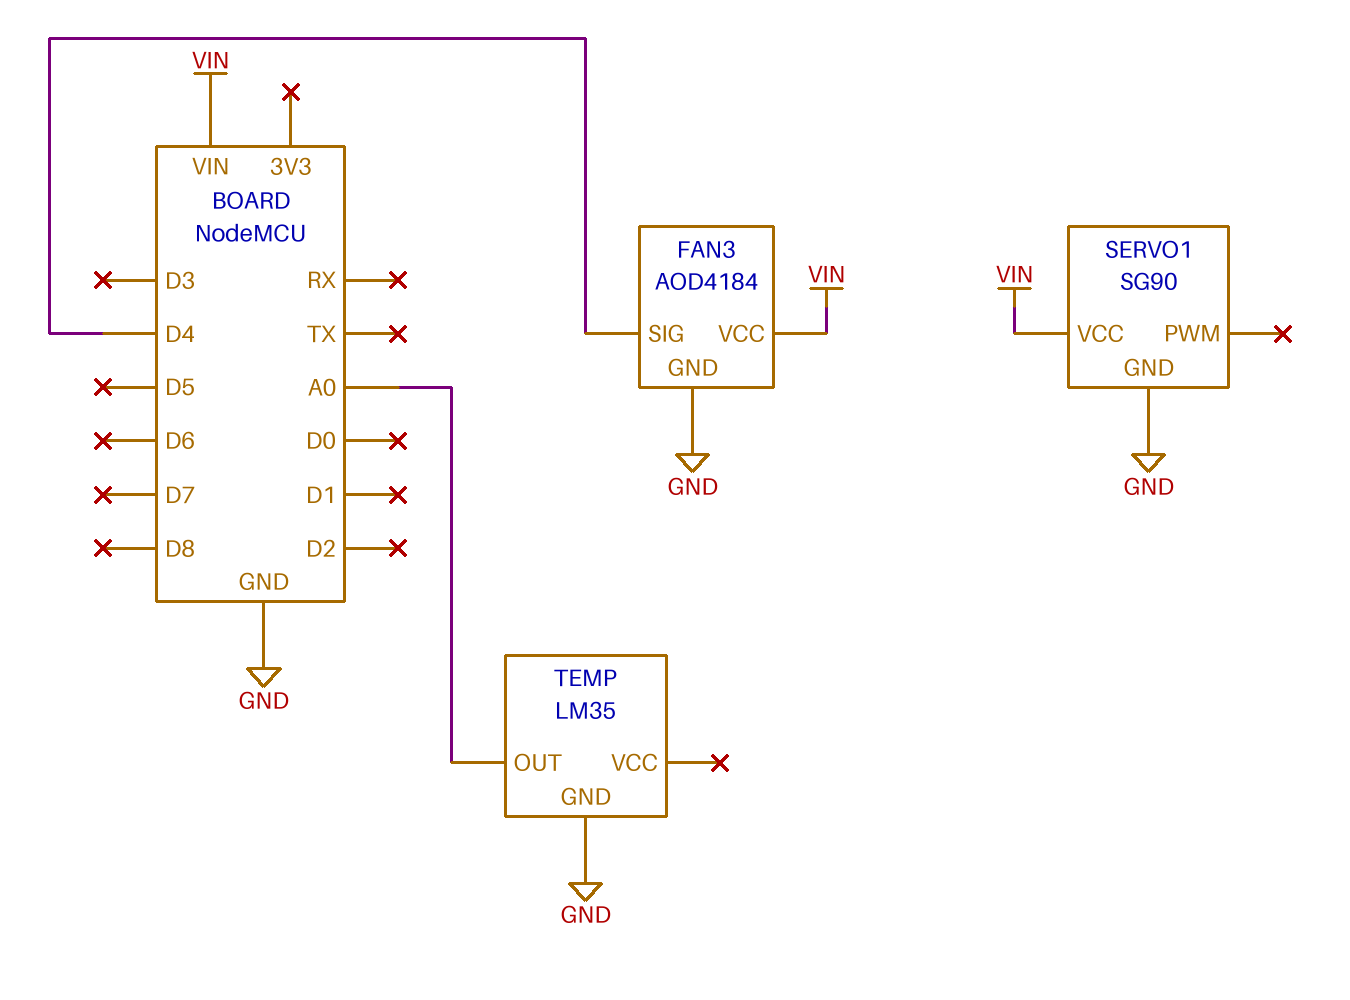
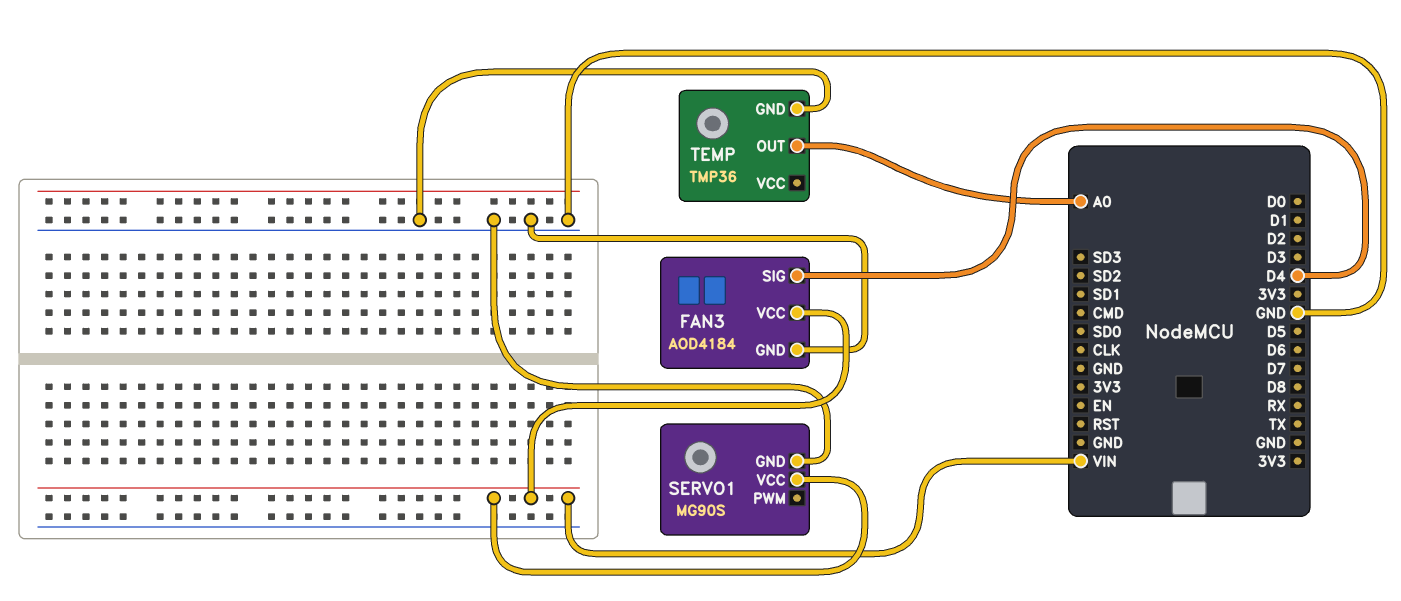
SERVO1: SG90 -> MG90S
TEMP: LM35 -> TMP36

